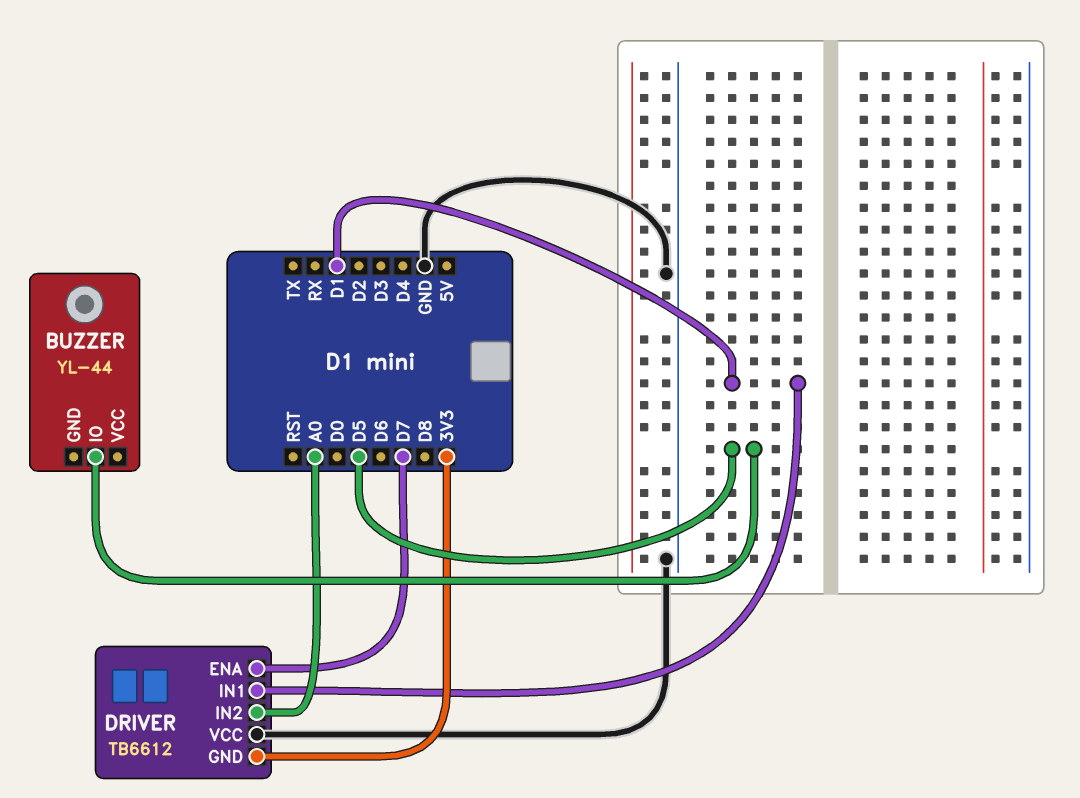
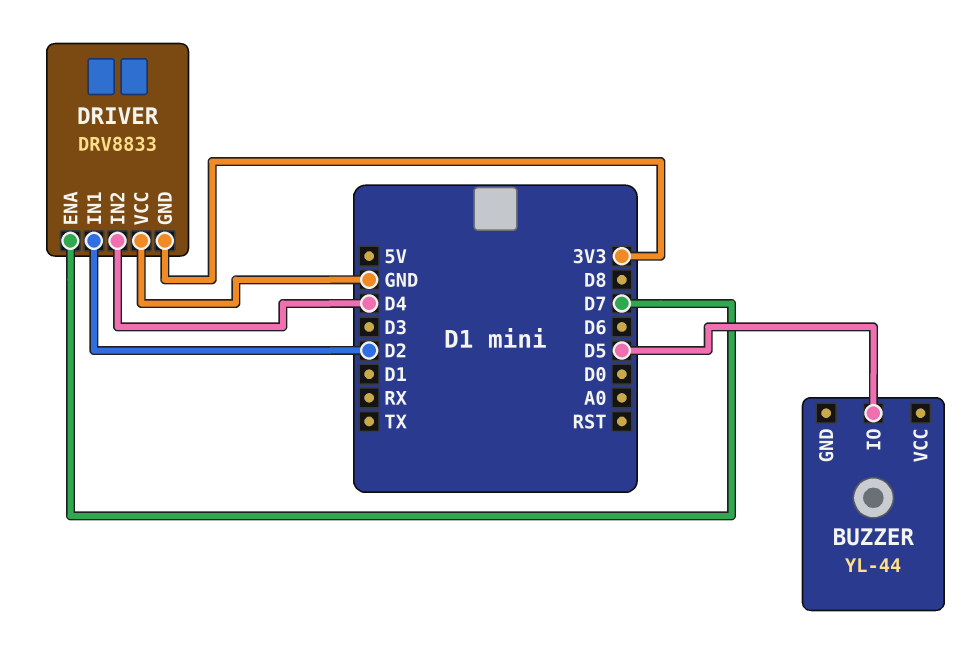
DRIVER: TB6612 -> DRV8833
DRIVER pin IN1: D1 -> D2
DRIVER pin IN2: A0 -> D4

